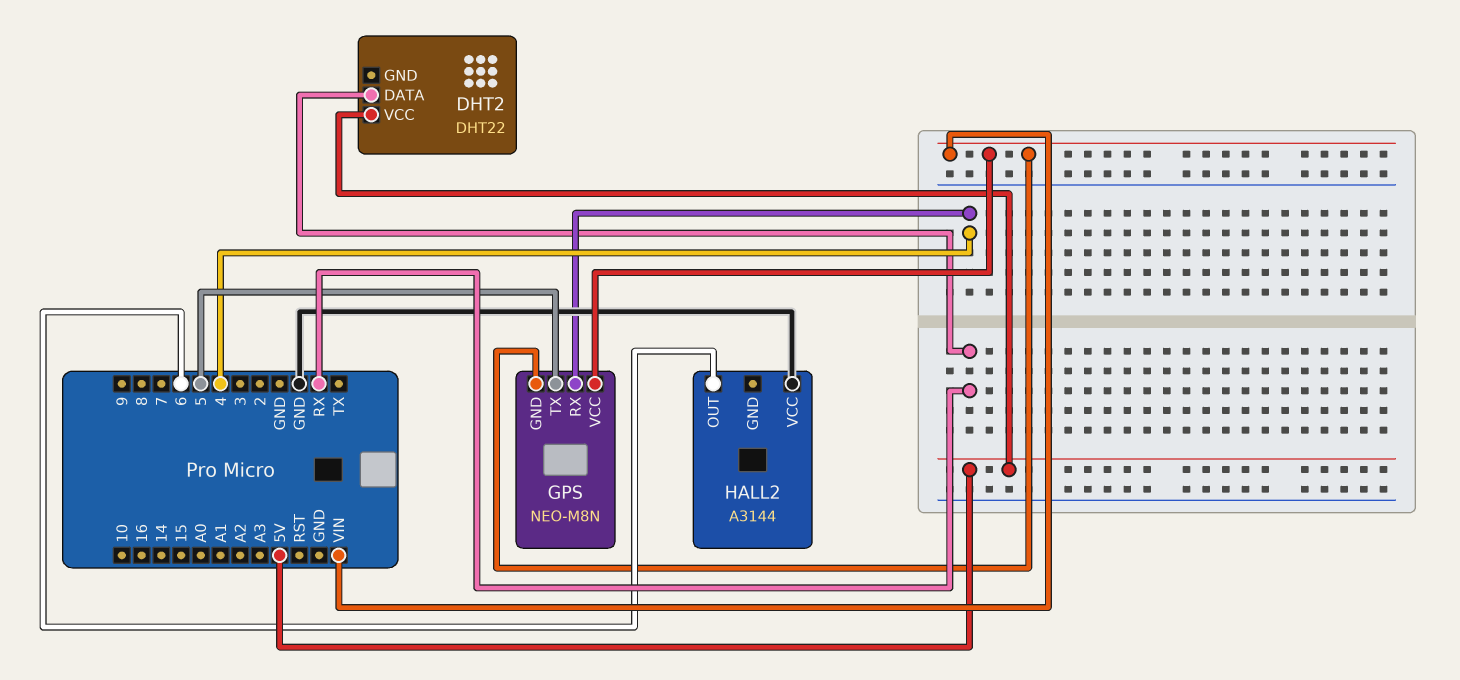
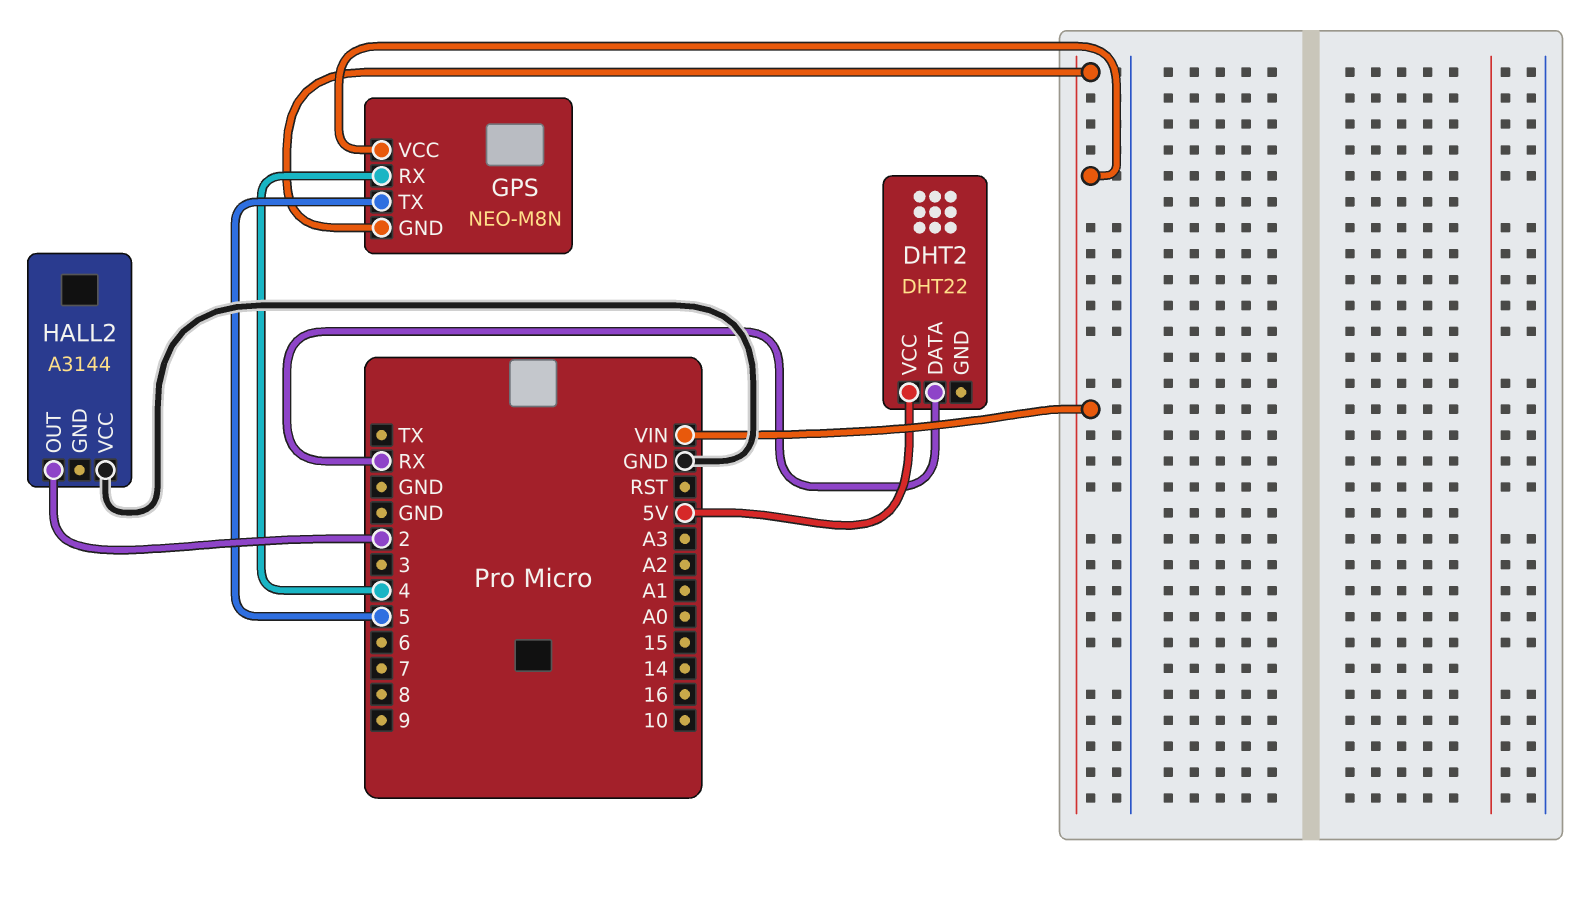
HALL2 pin OUT: 6 -> 2

